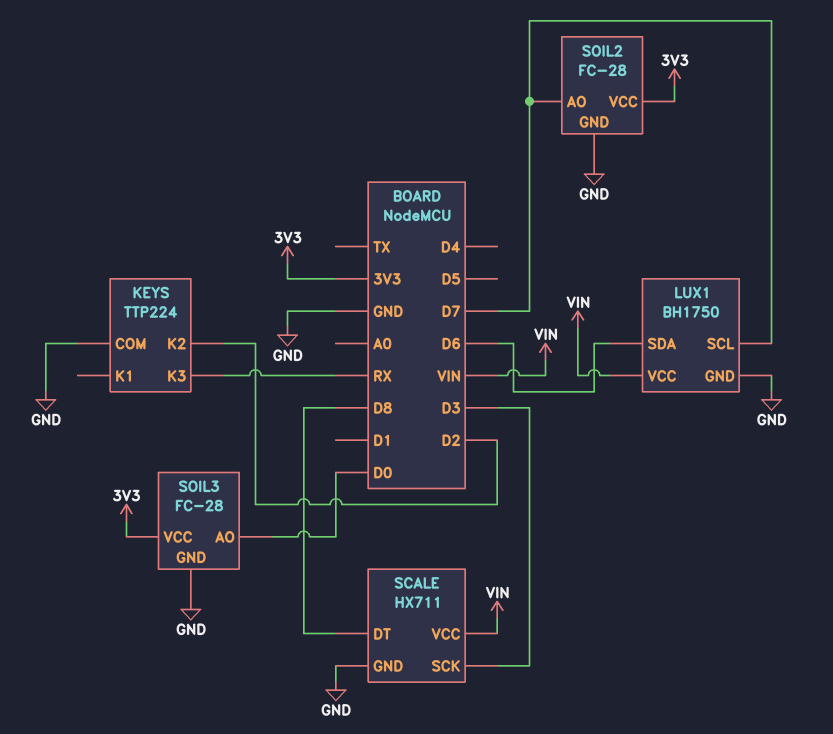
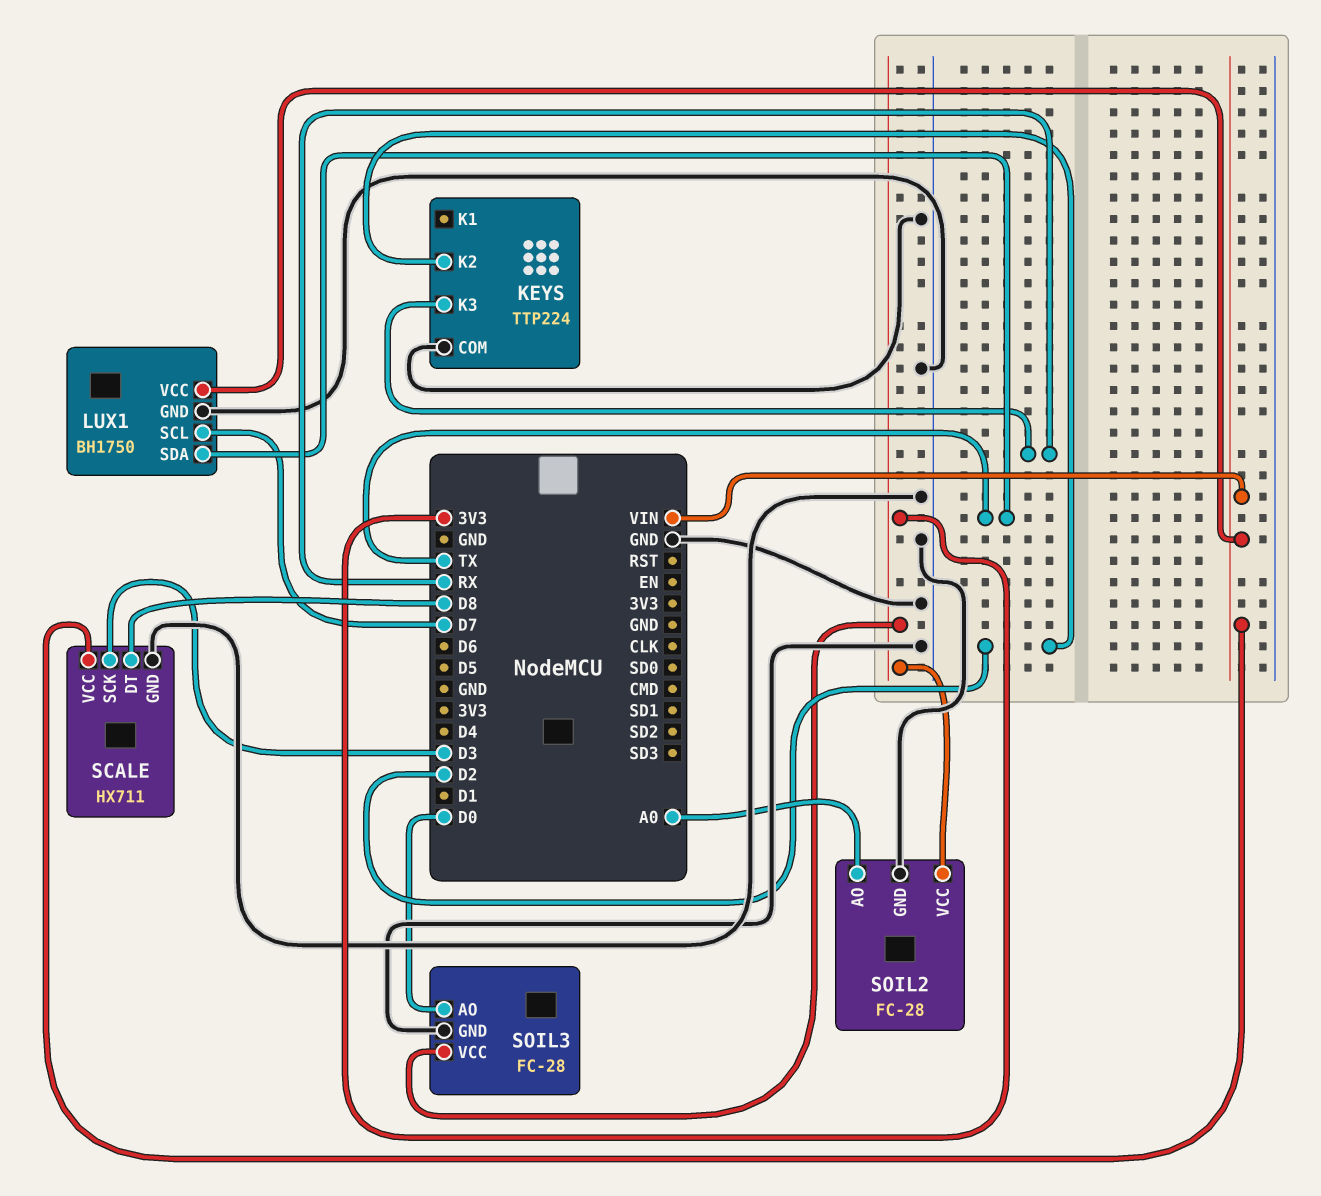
LUX1 pin SDA: D6 -> TX
SOIL2 pin AO: D7 -> A0

